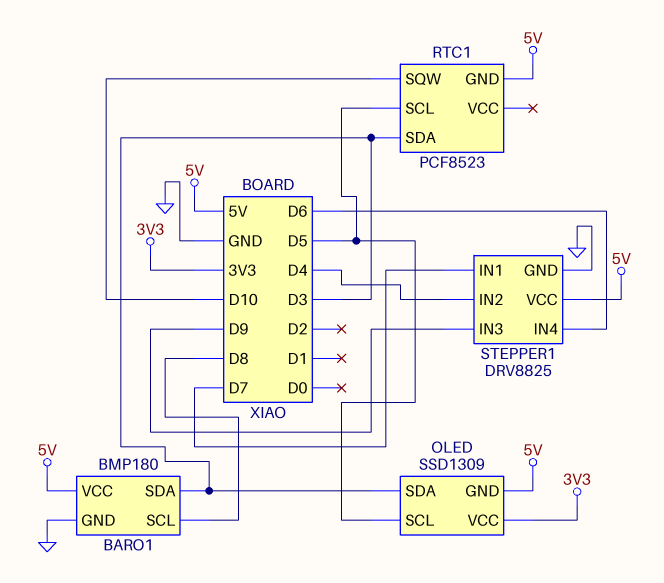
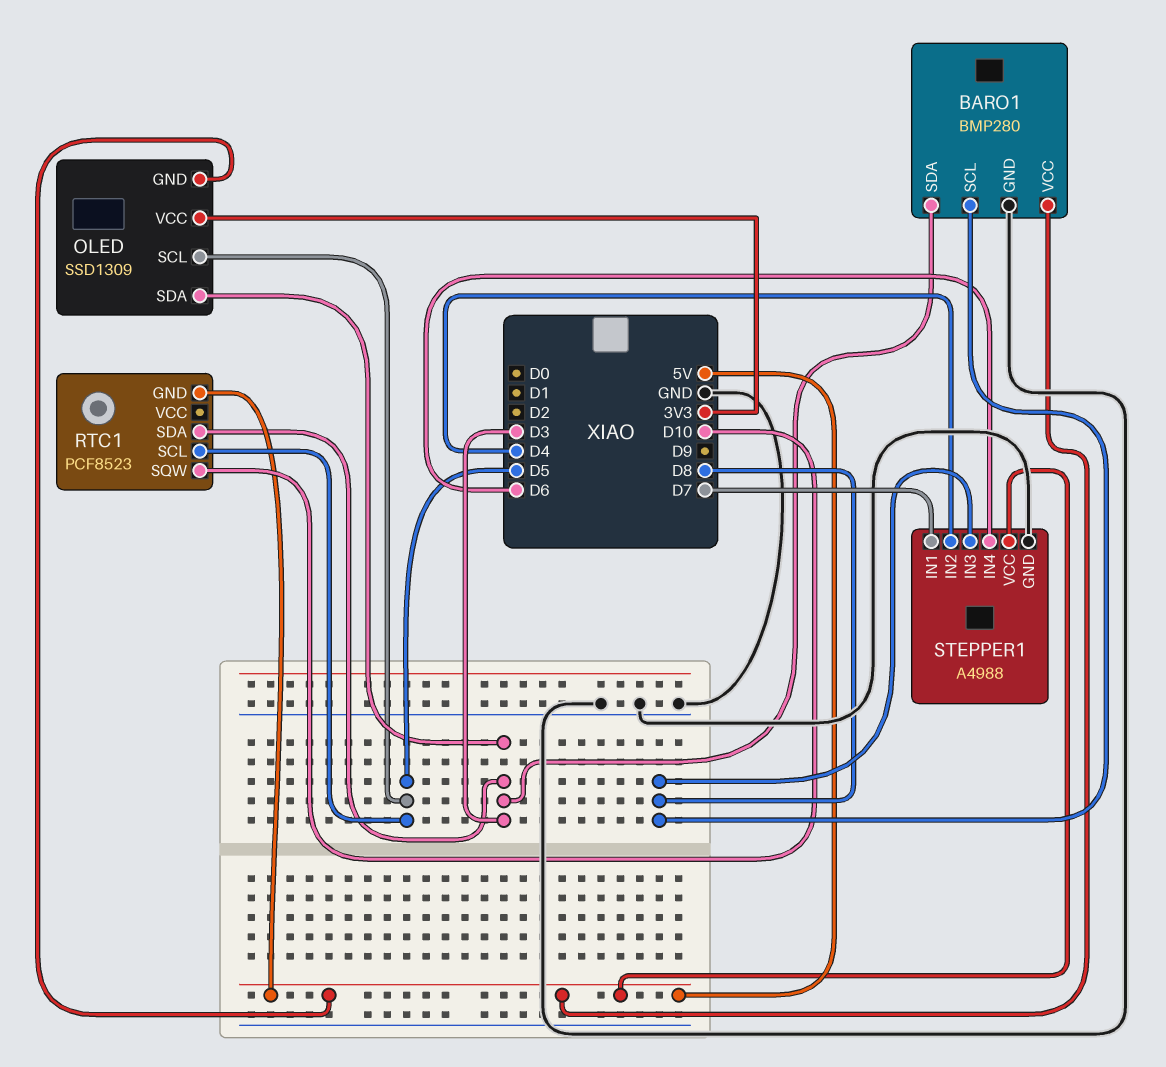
BARO1: BMP180 -> BMP280
STEPPER1: DRV8825 -> A4988
STEPPER1 pin IN3: D9 -> D8

